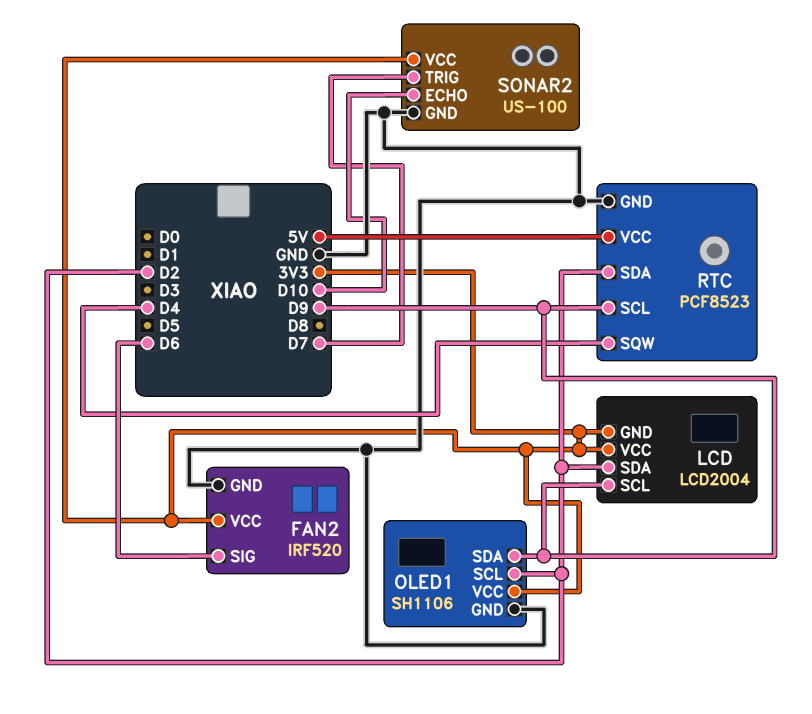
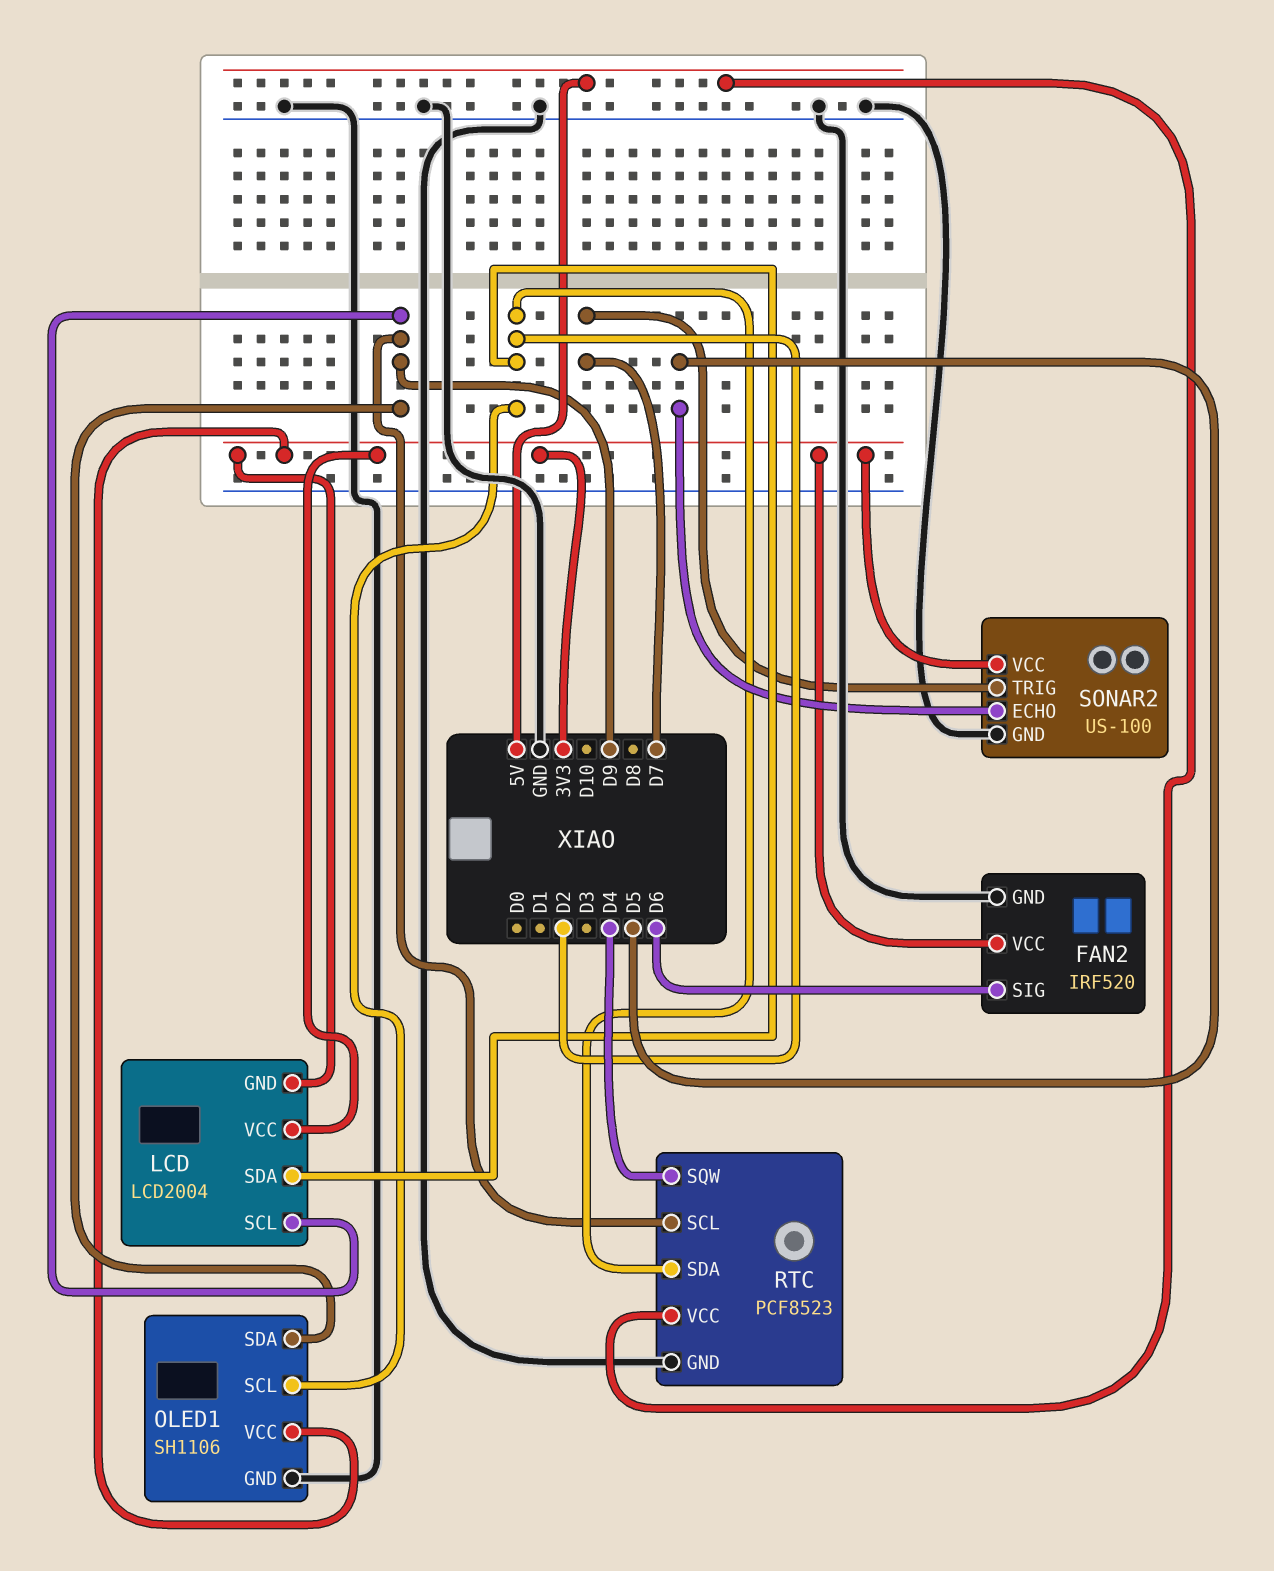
SONAR2 pin ECHO: D10 -> D5

